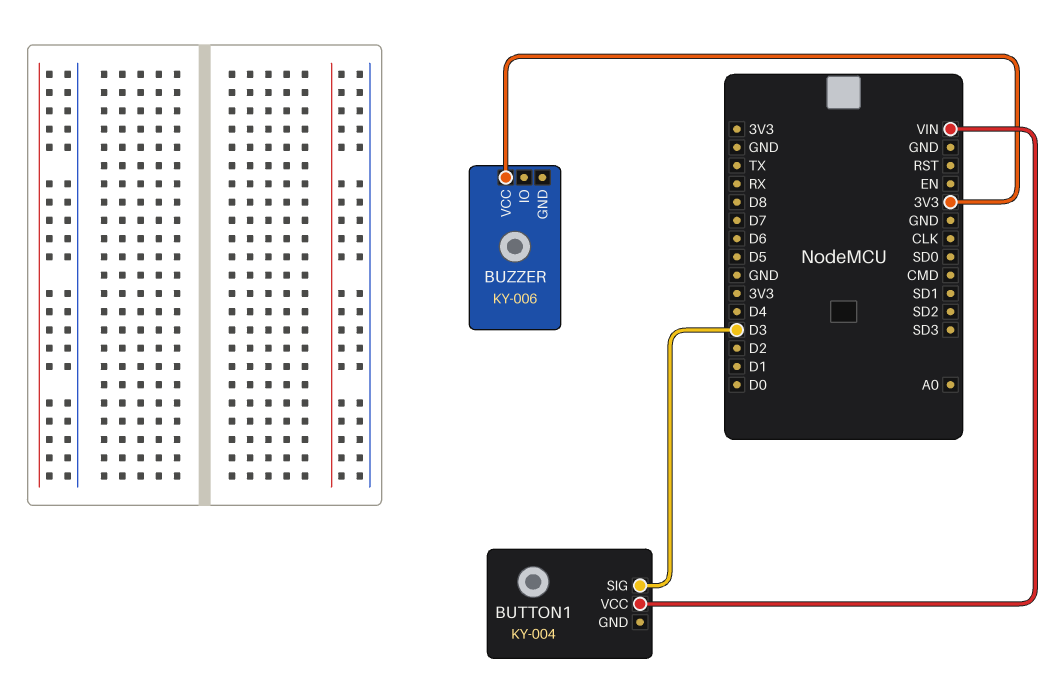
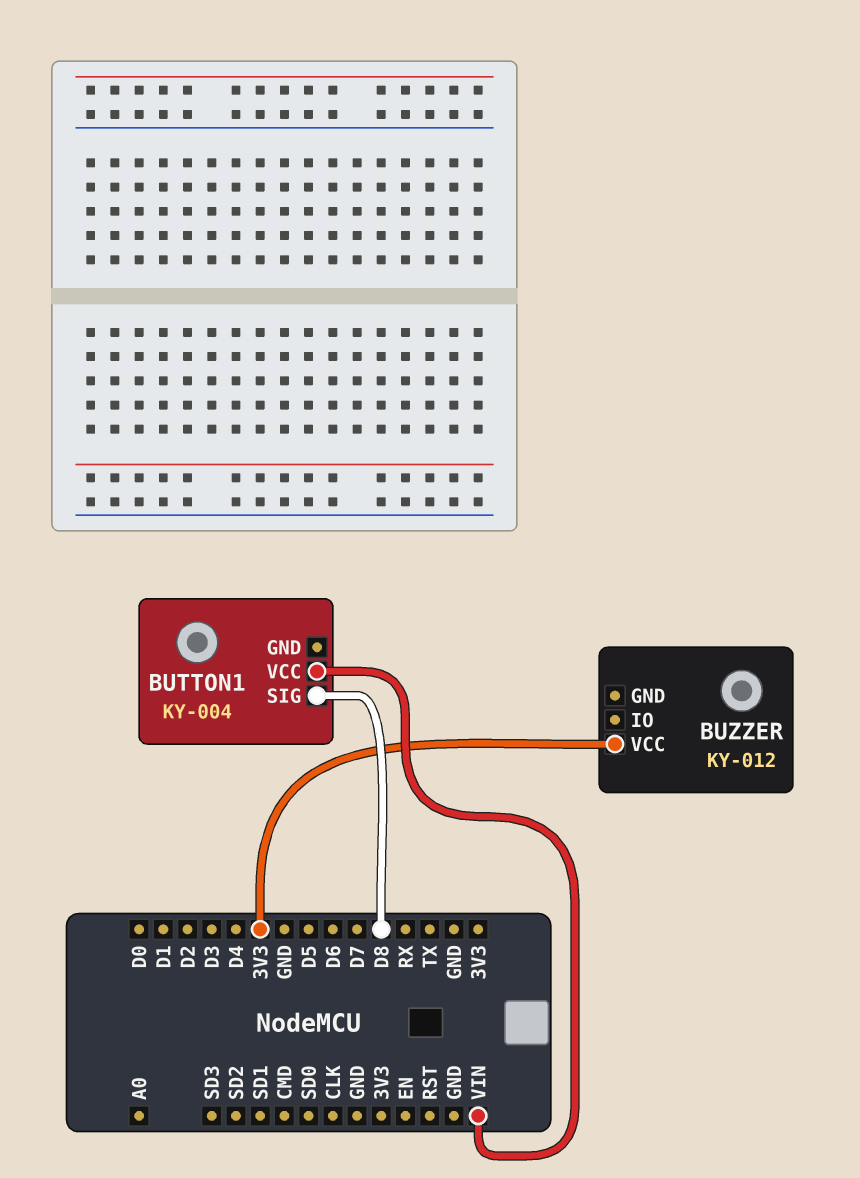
BUTTON1 pin SIG: D3 -> D8
BUZZER: KY-006 -> KY-012

